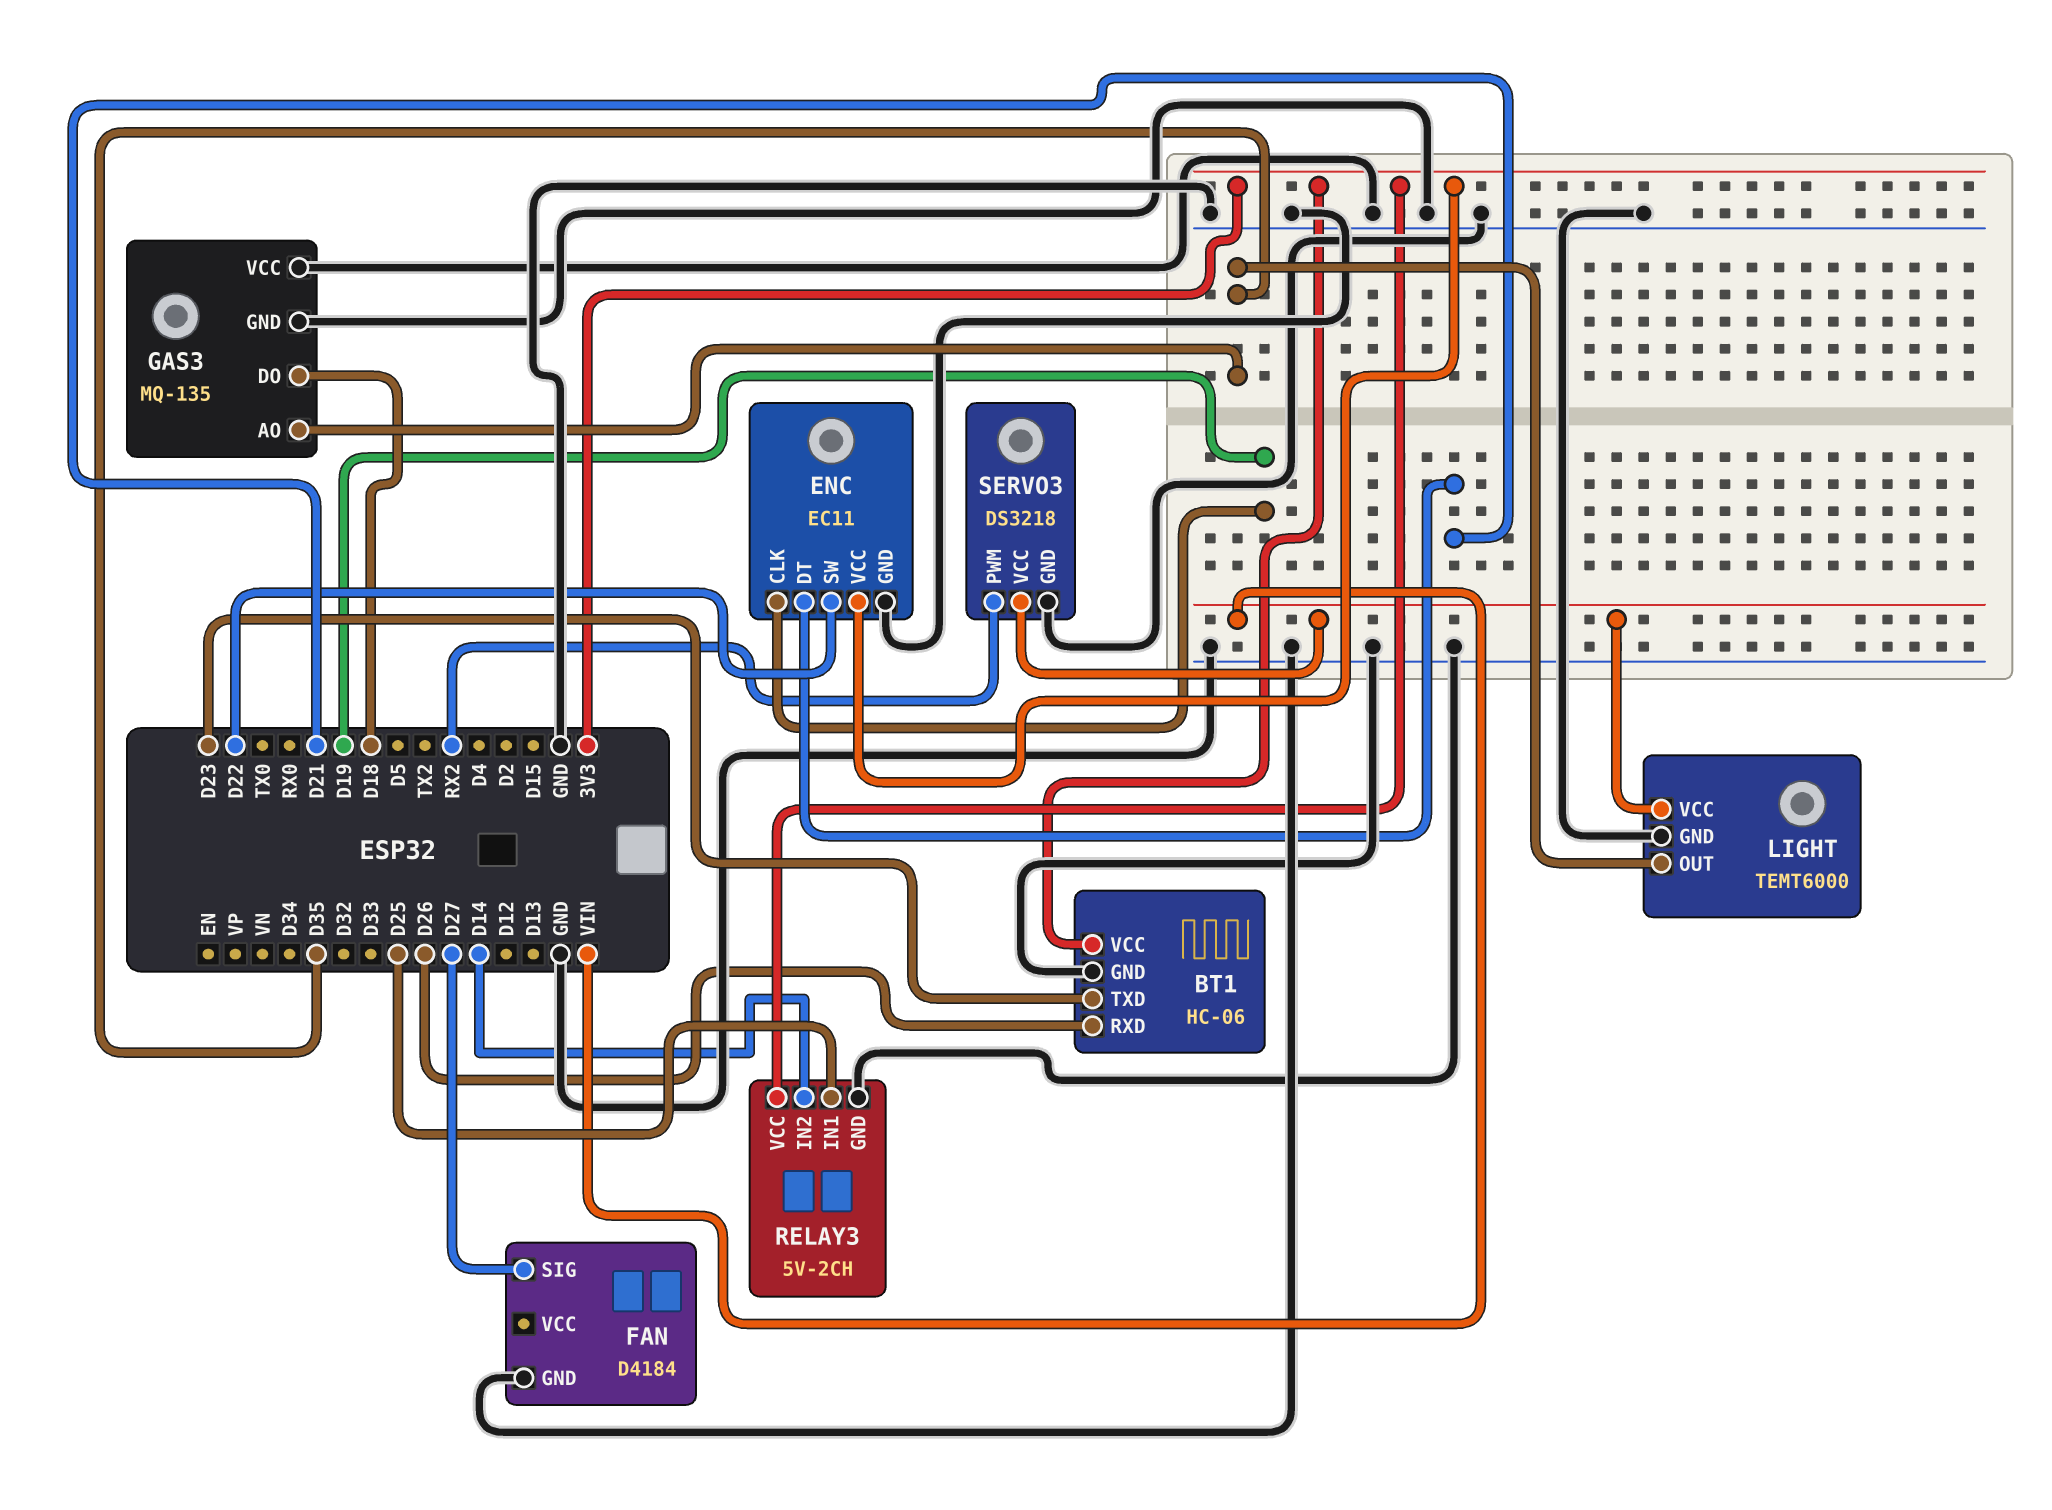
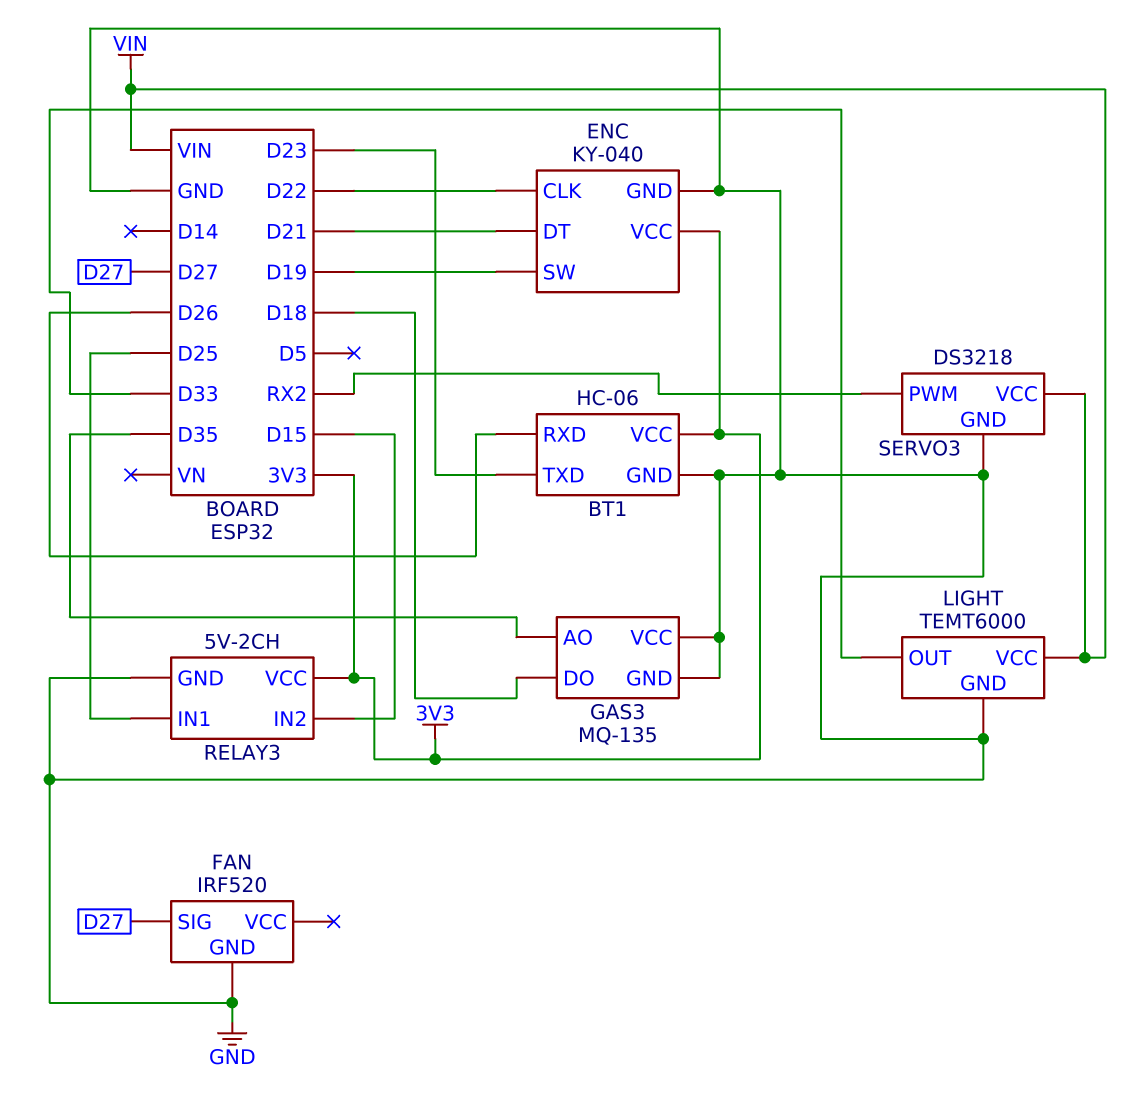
ENC: EC11 -> KY-040
ENC pin CLK: D19 -> D22
ENC pin SW: D22 -> D19
FAN: D4184 -> IRF520
LIGHT pin OUT: D35 -> D33
RELAY3 pin IN2: D14 -> D15

